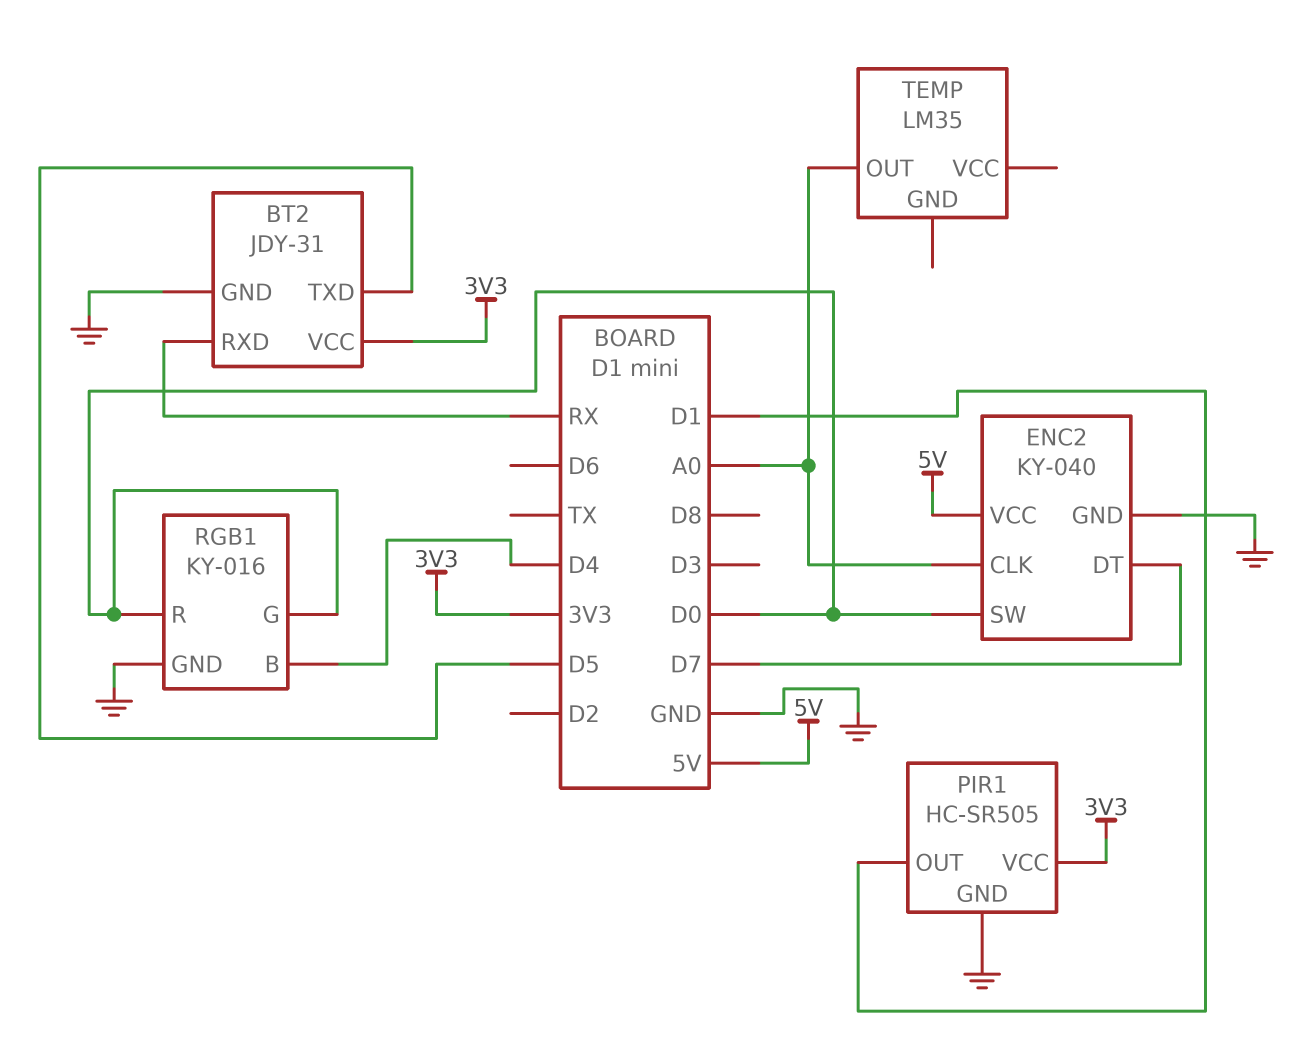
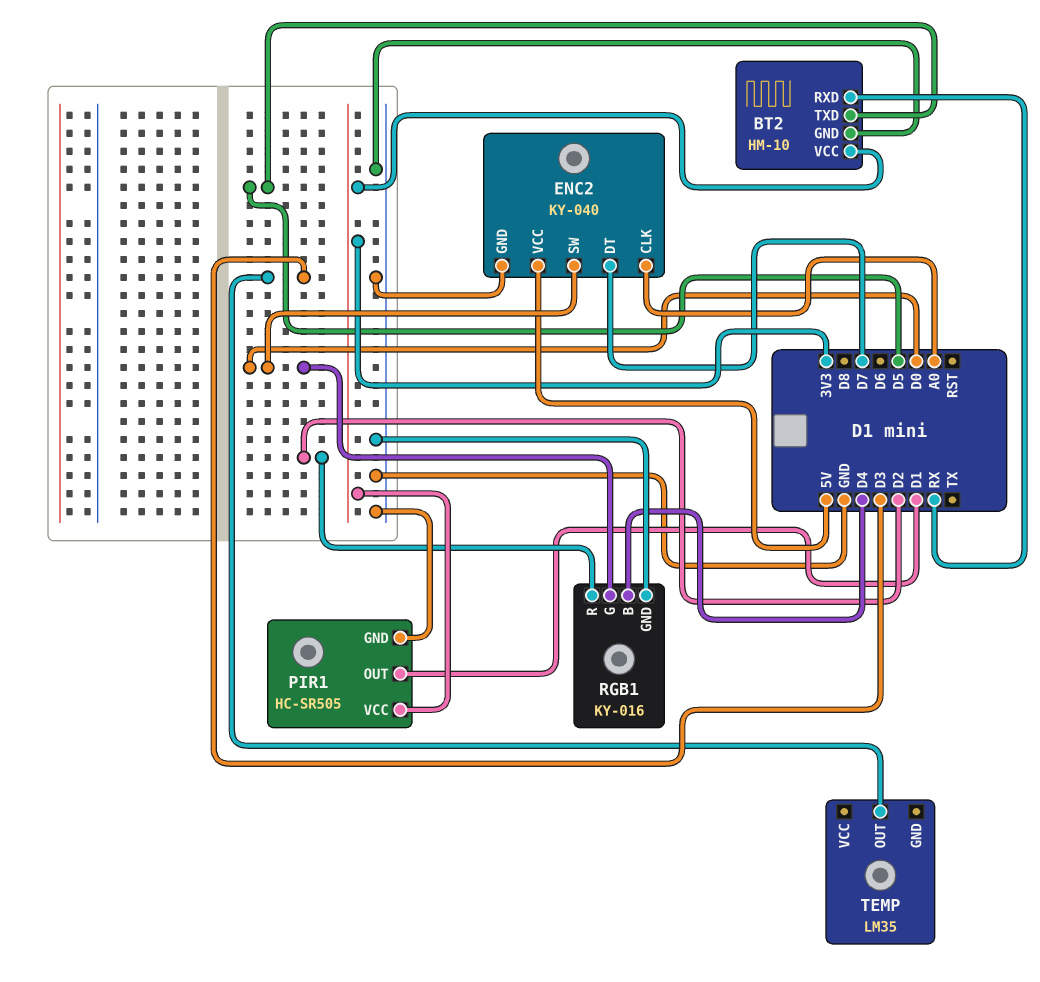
BT2: JDY-31 -> HM-10
RGB1 pin R: D0 -> D2
TEMP pin OUT: A0 -> D3

